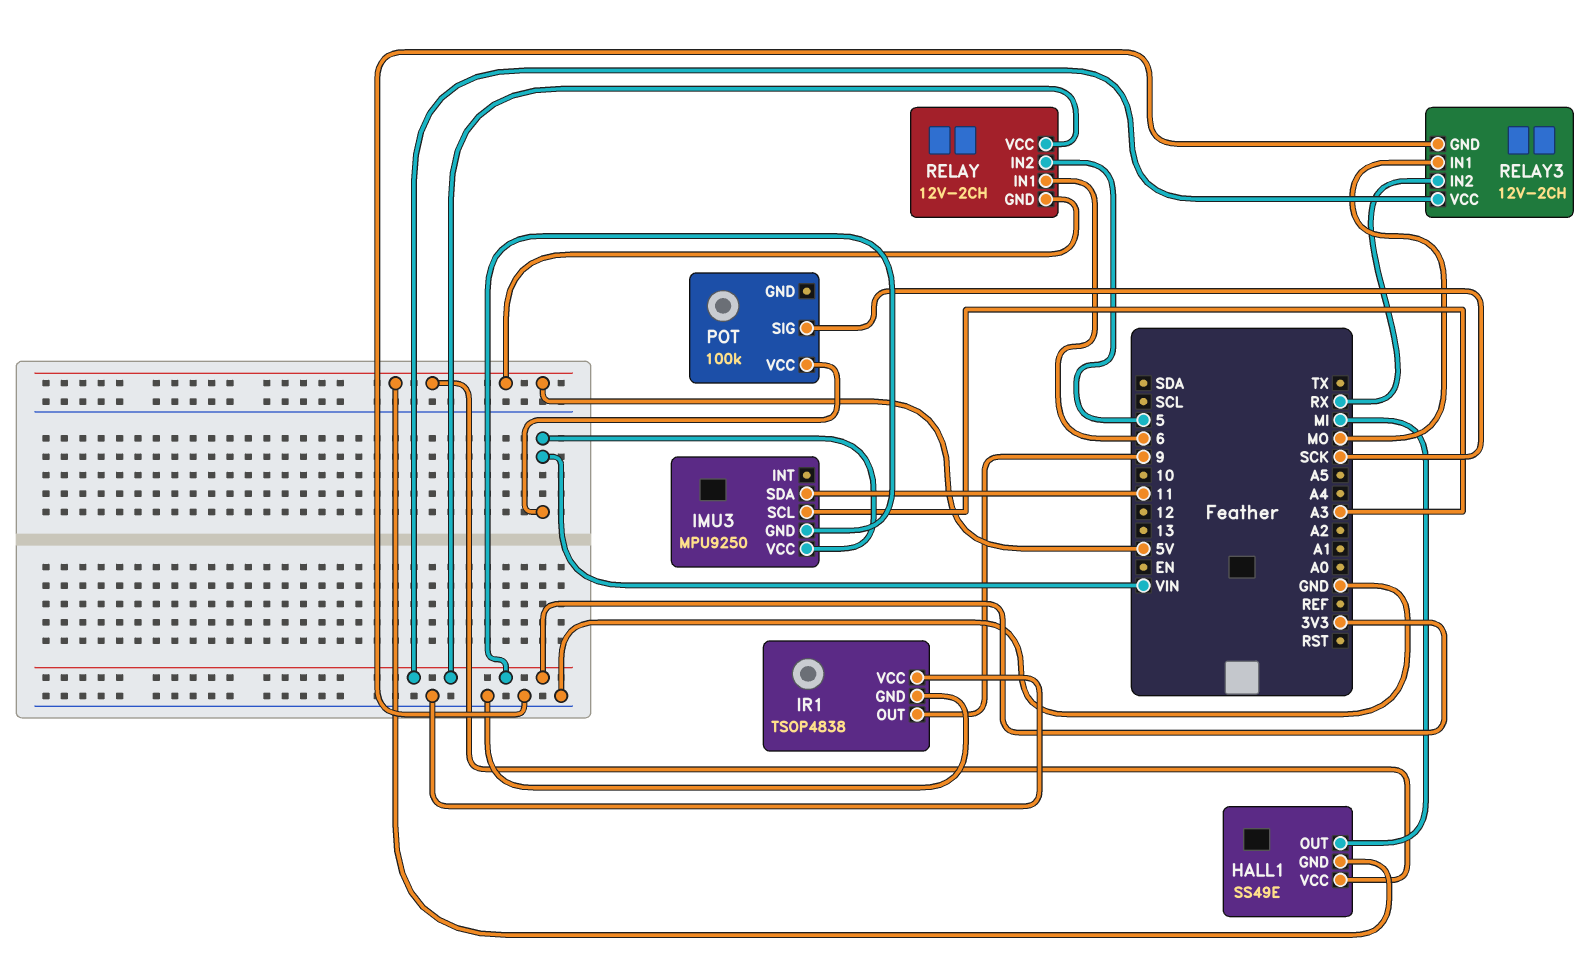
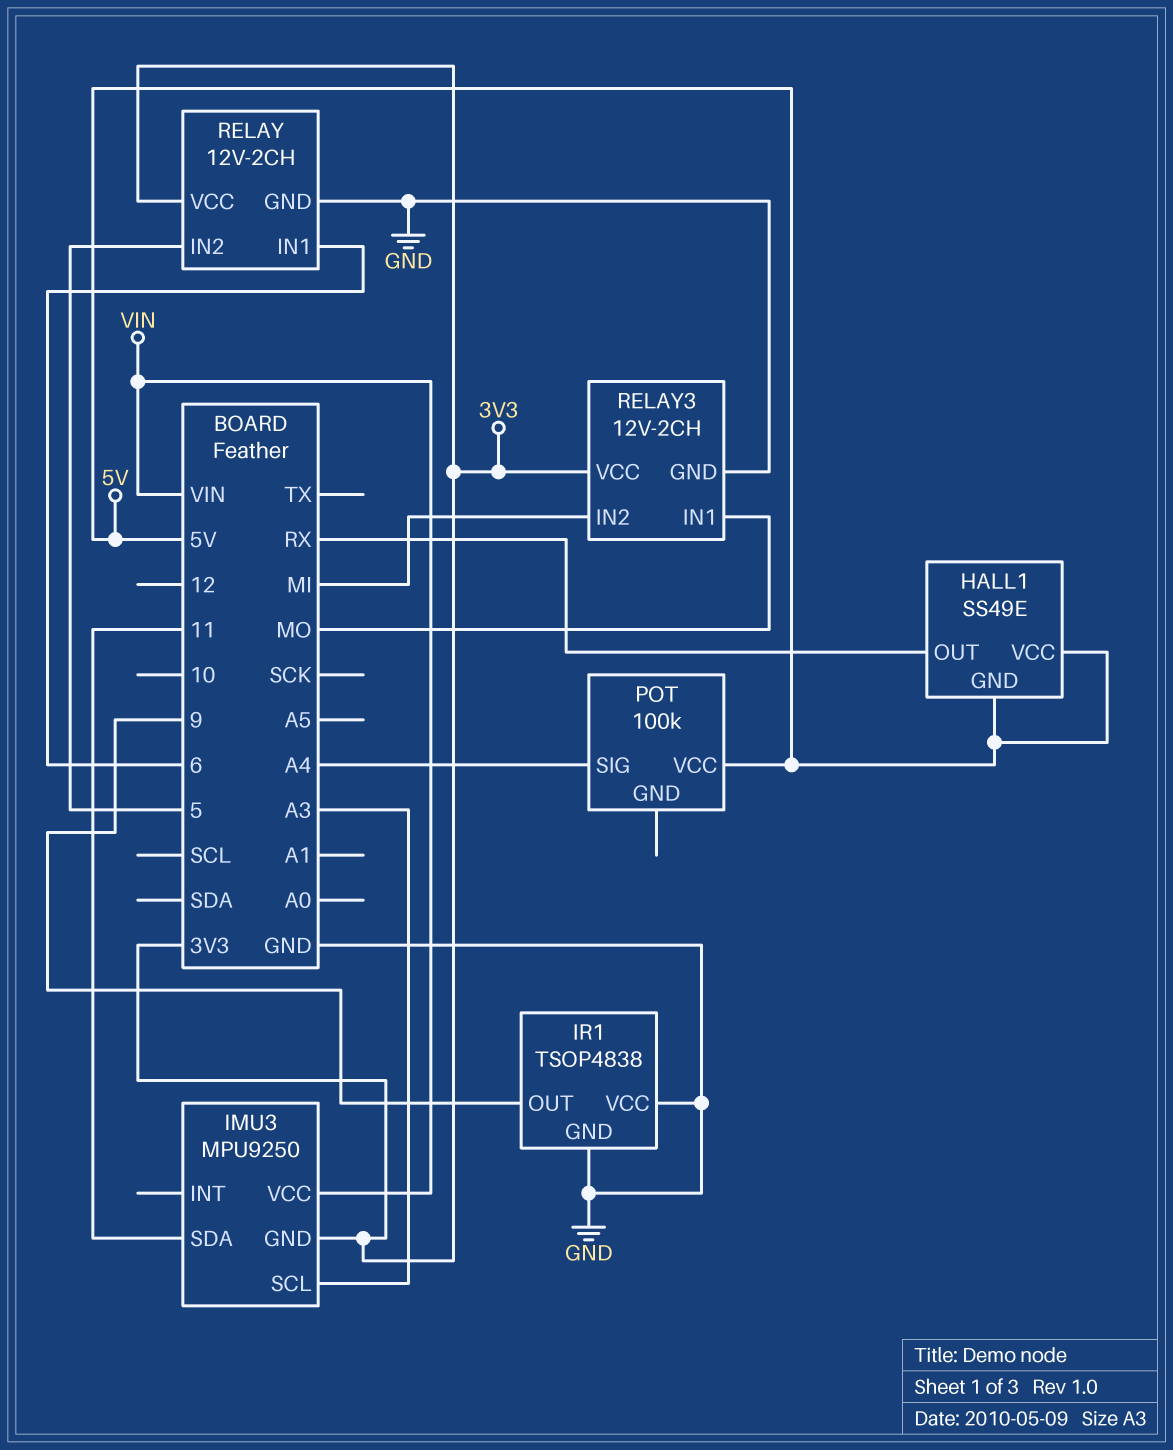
HALL1 pin OUT: MI -> RX
POT pin SIG: SCK -> A4
POT pin VCC: VIN -> 5V
RELAY pin GND: 5V -> GND
RELAY3 pin IN2: RX -> MI

